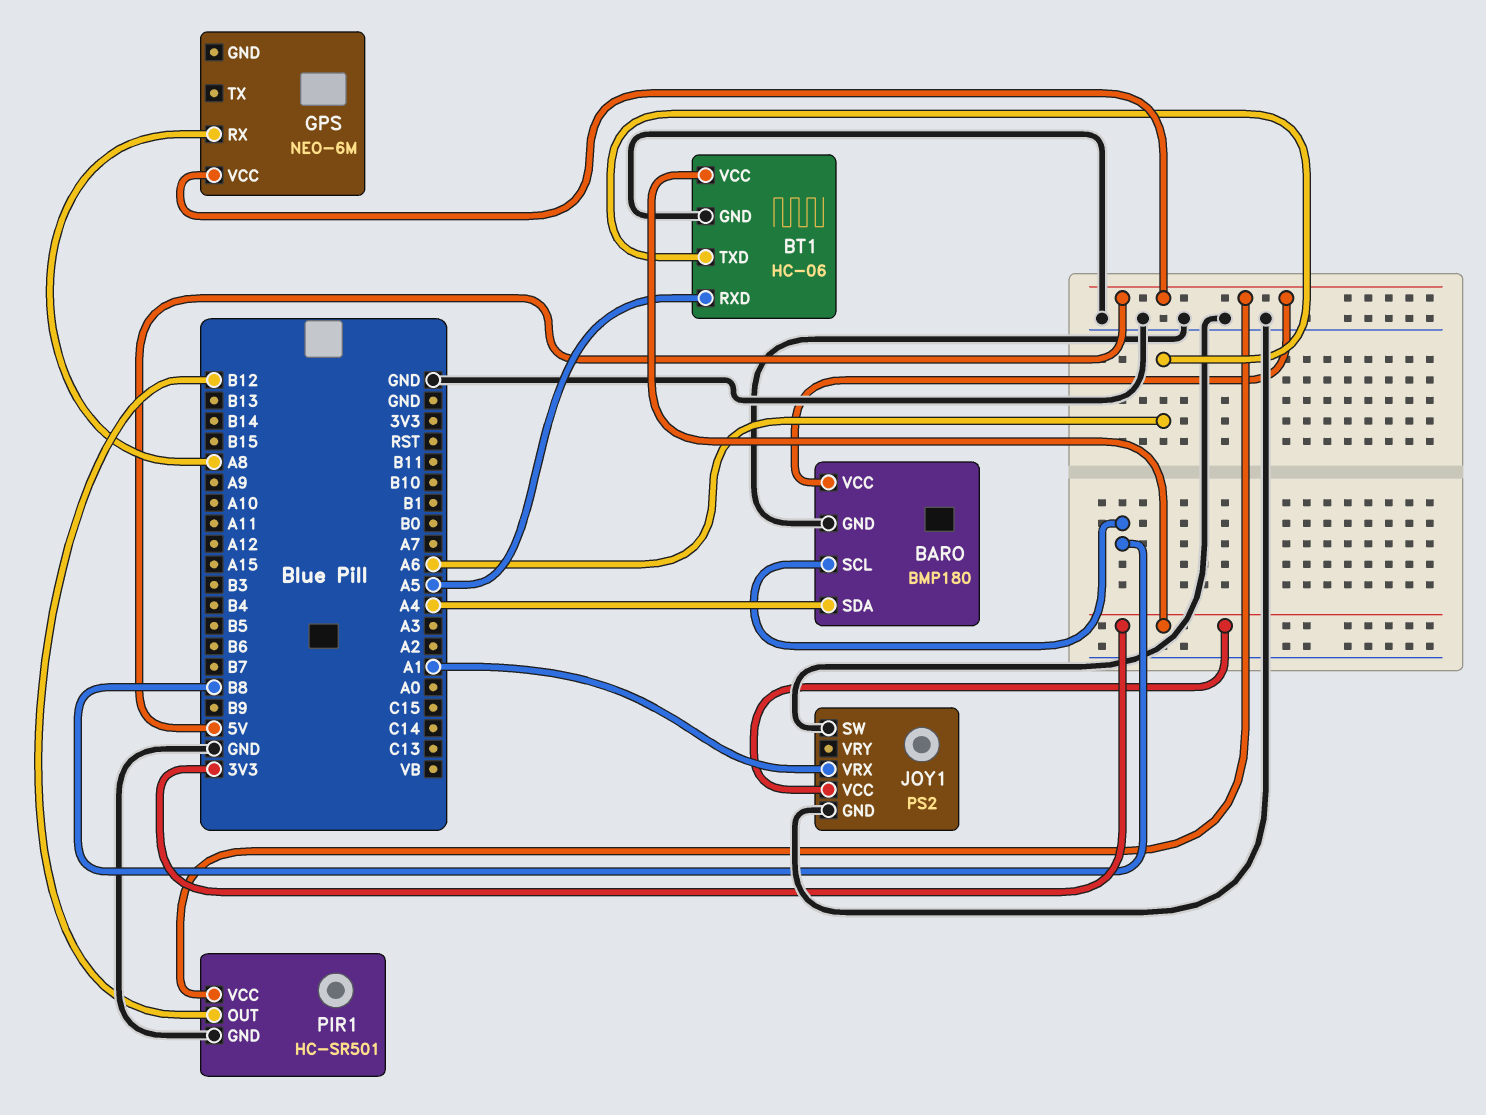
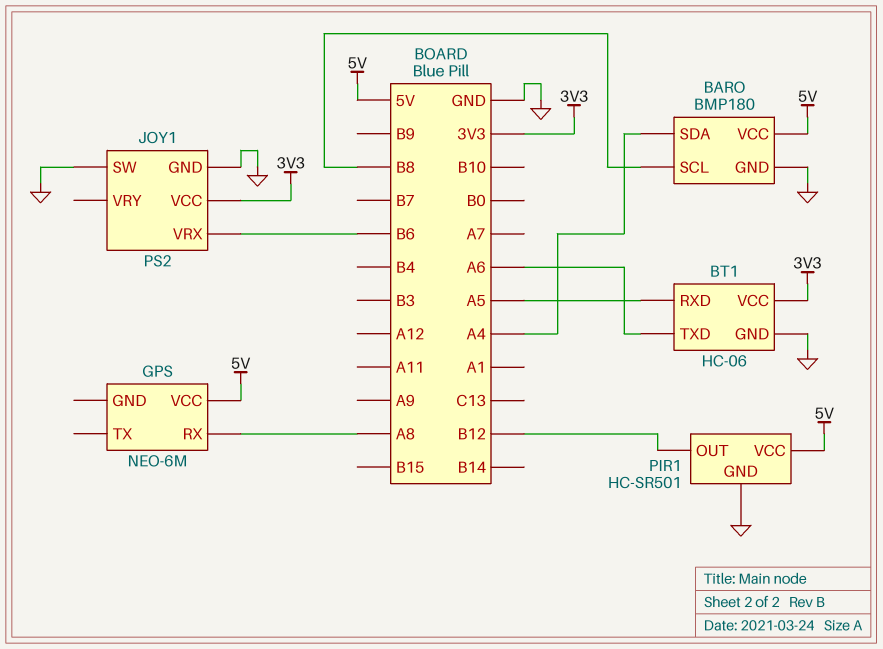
JOY1 pin VRX: A1 -> B6

